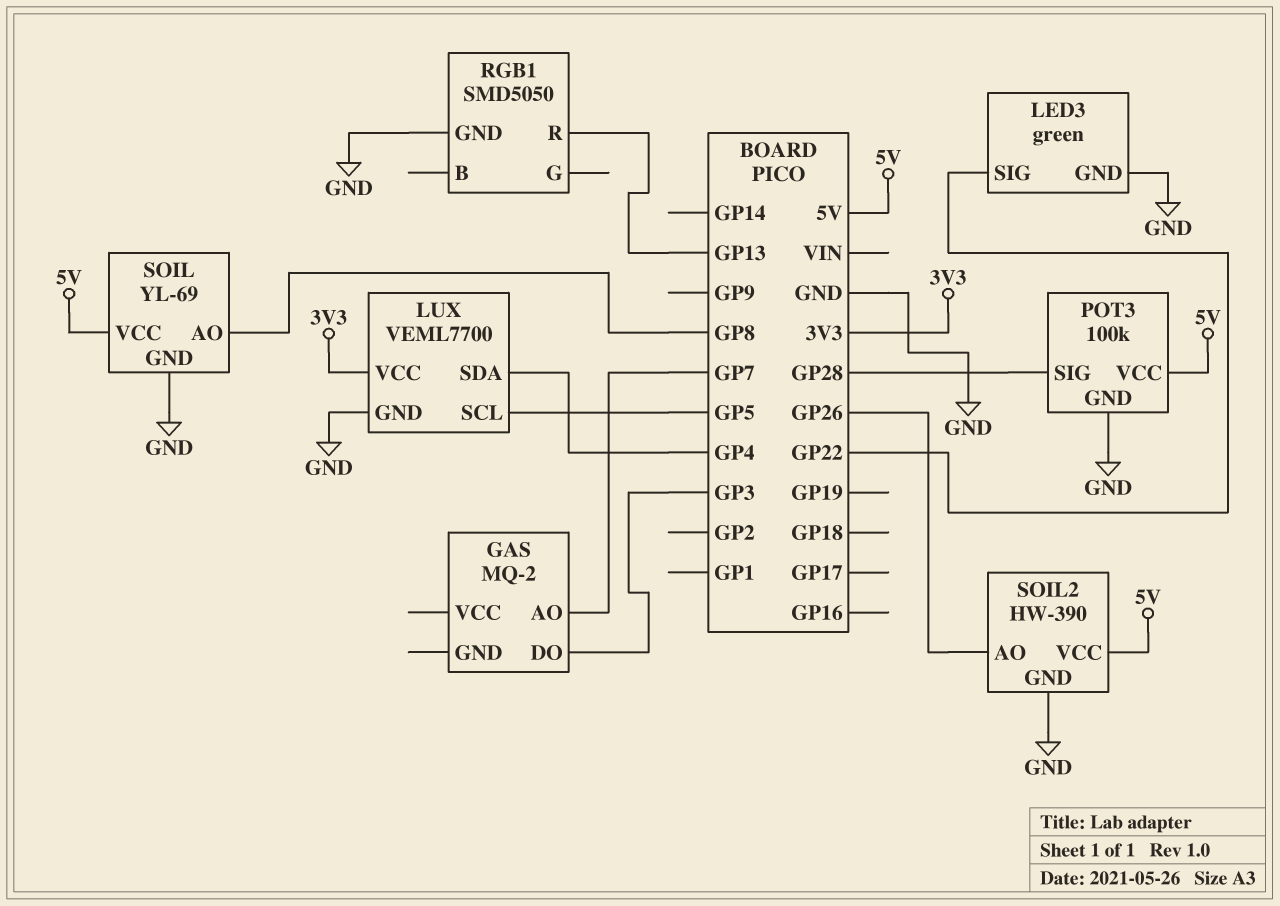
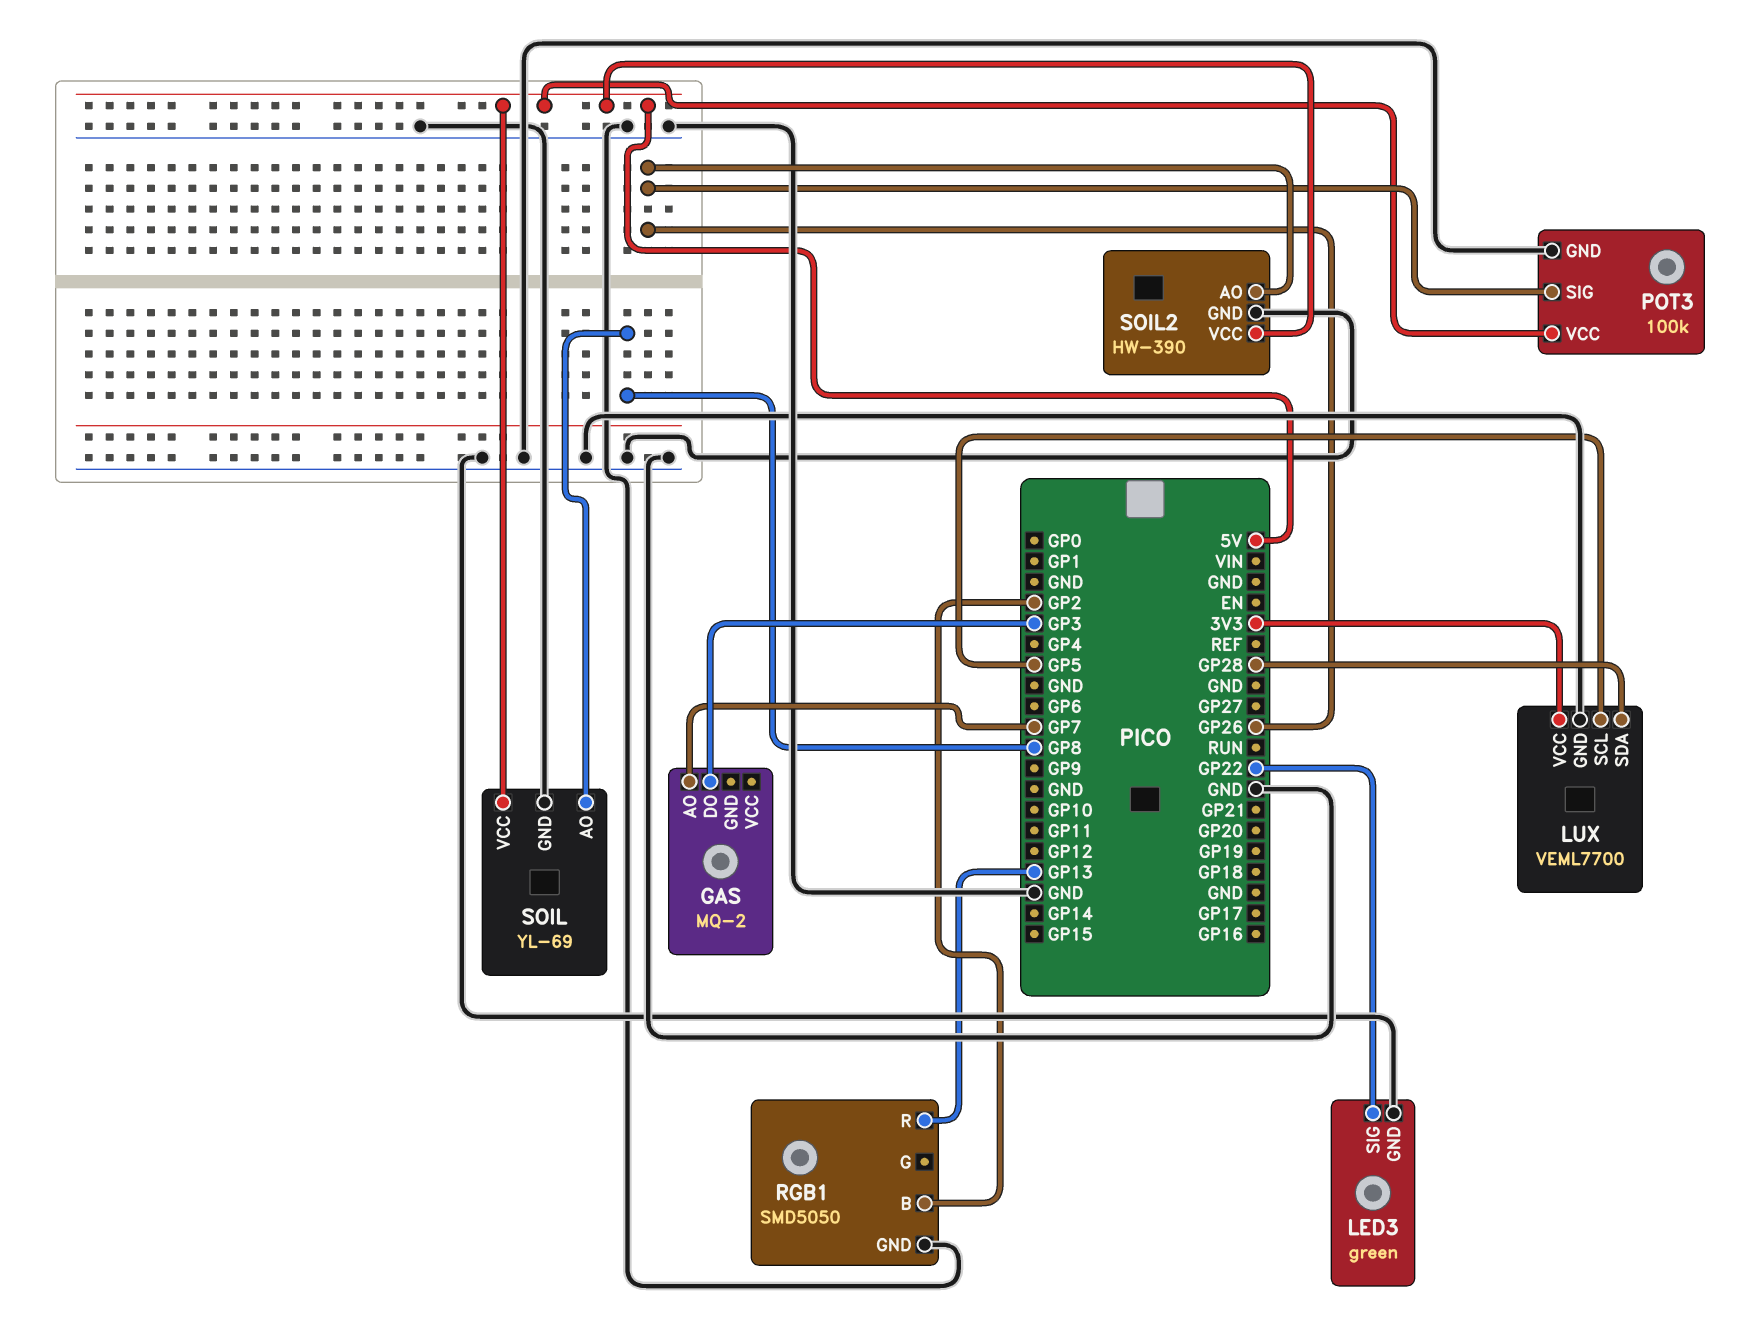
LUX pin SDA: GP4 -> GP28
POT3 pin SIG: GP28 -> GP26
RGB1 pin B: none -> GP2

